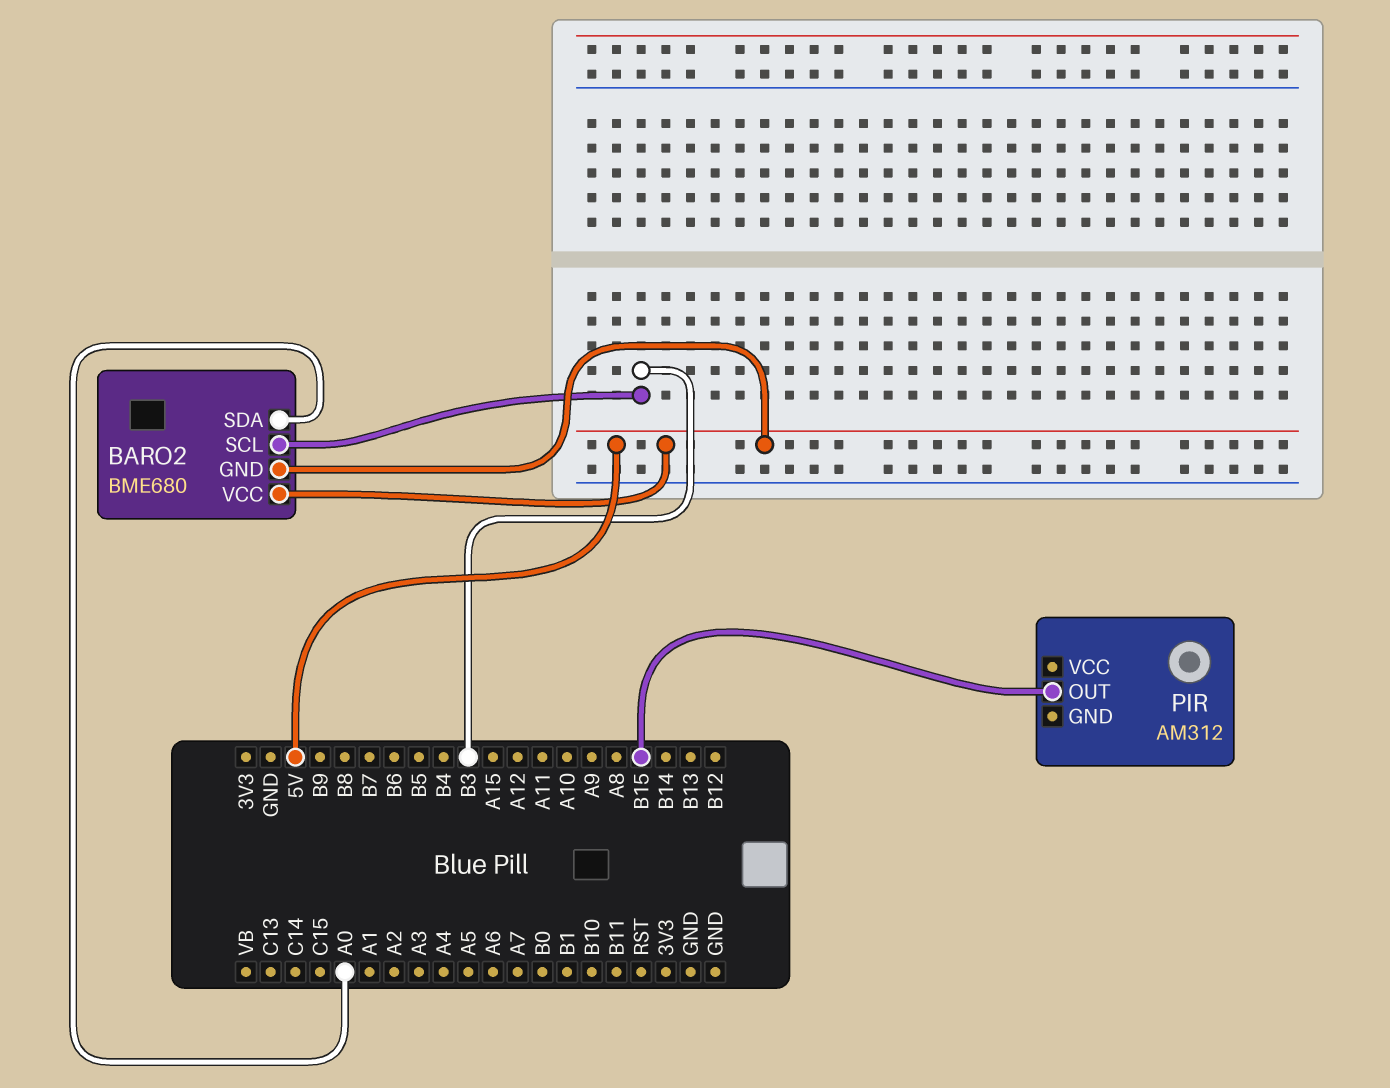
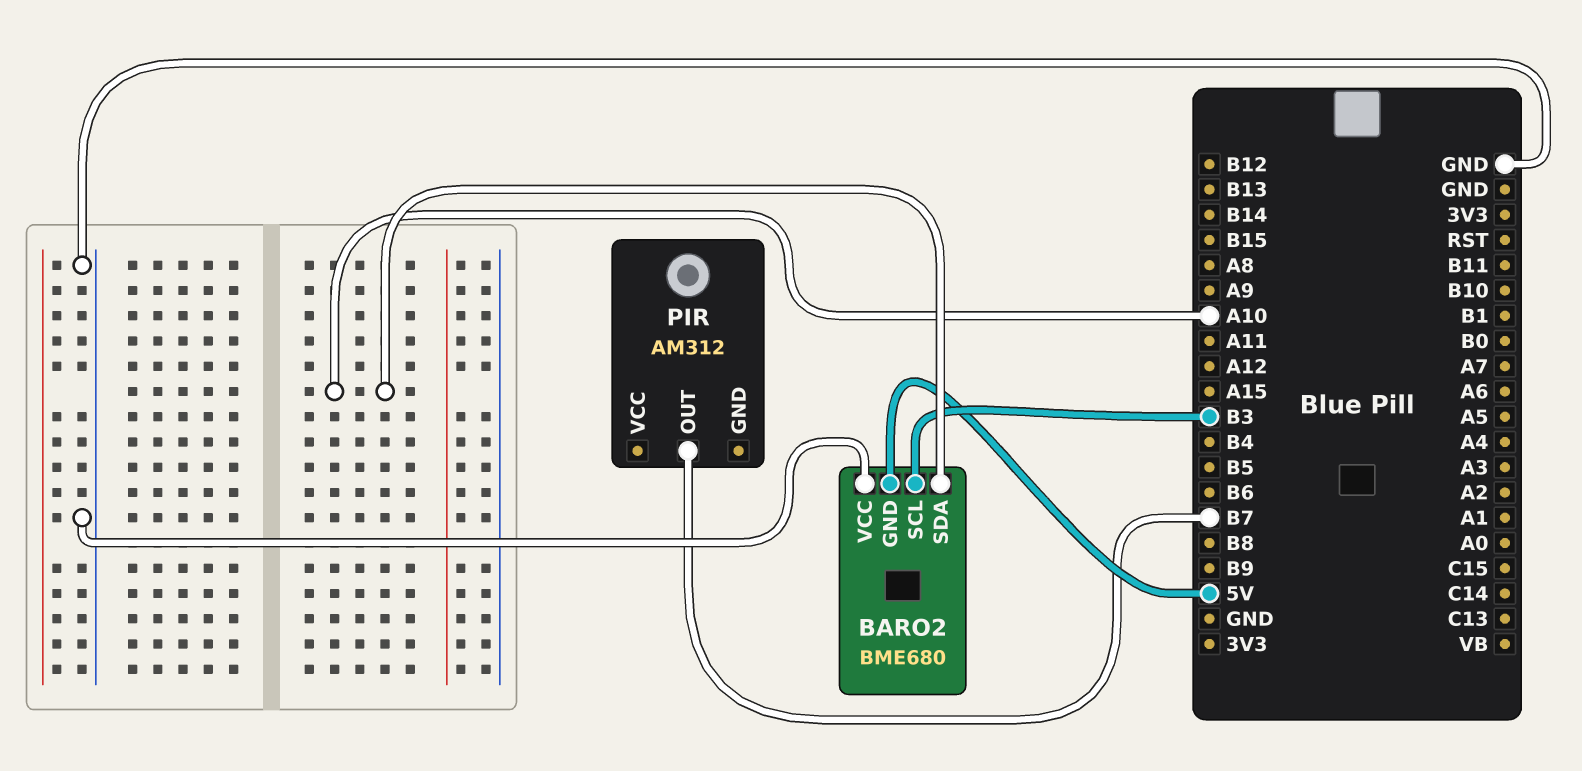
BARO2 pin SDA: A0 -> A10
BARO2 pin VCC: 5V -> GND
PIR pin OUT: B15 -> B7

